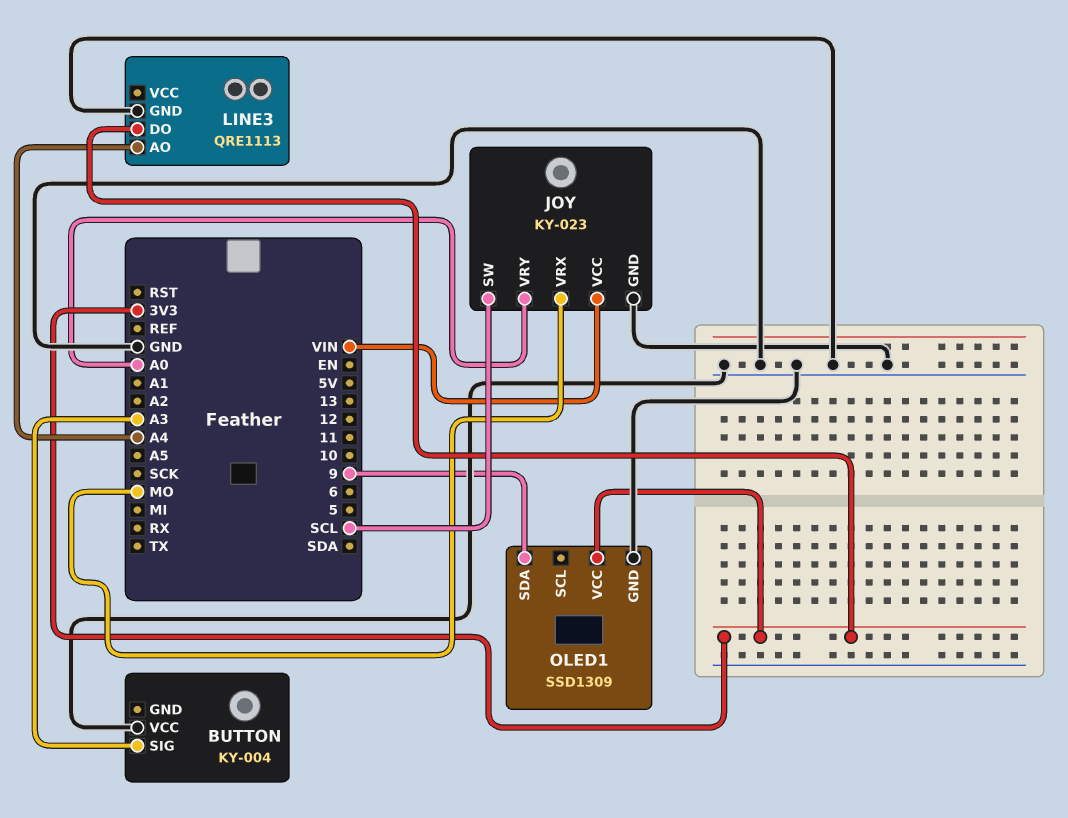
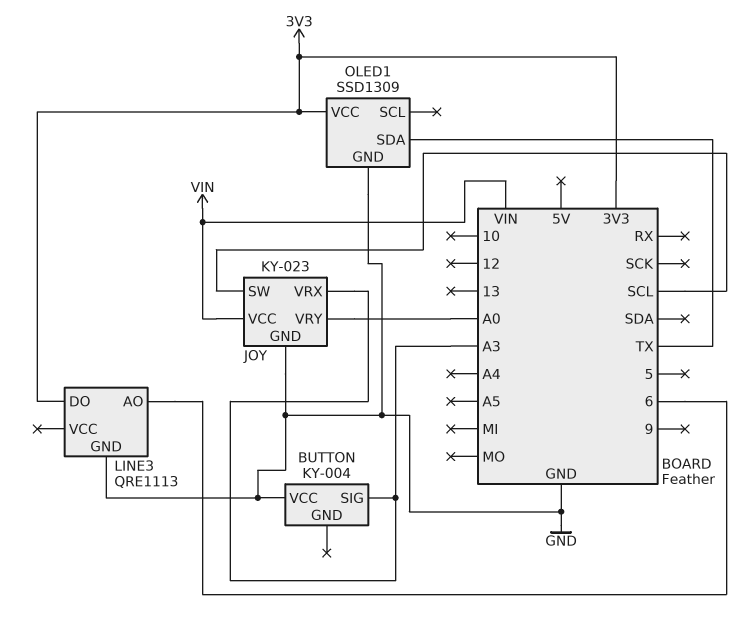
JOY pin VRX: MO -> A3
LINE3 pin AO: A4 -> 6
OLED1 pin SDA: 9 -> TX

